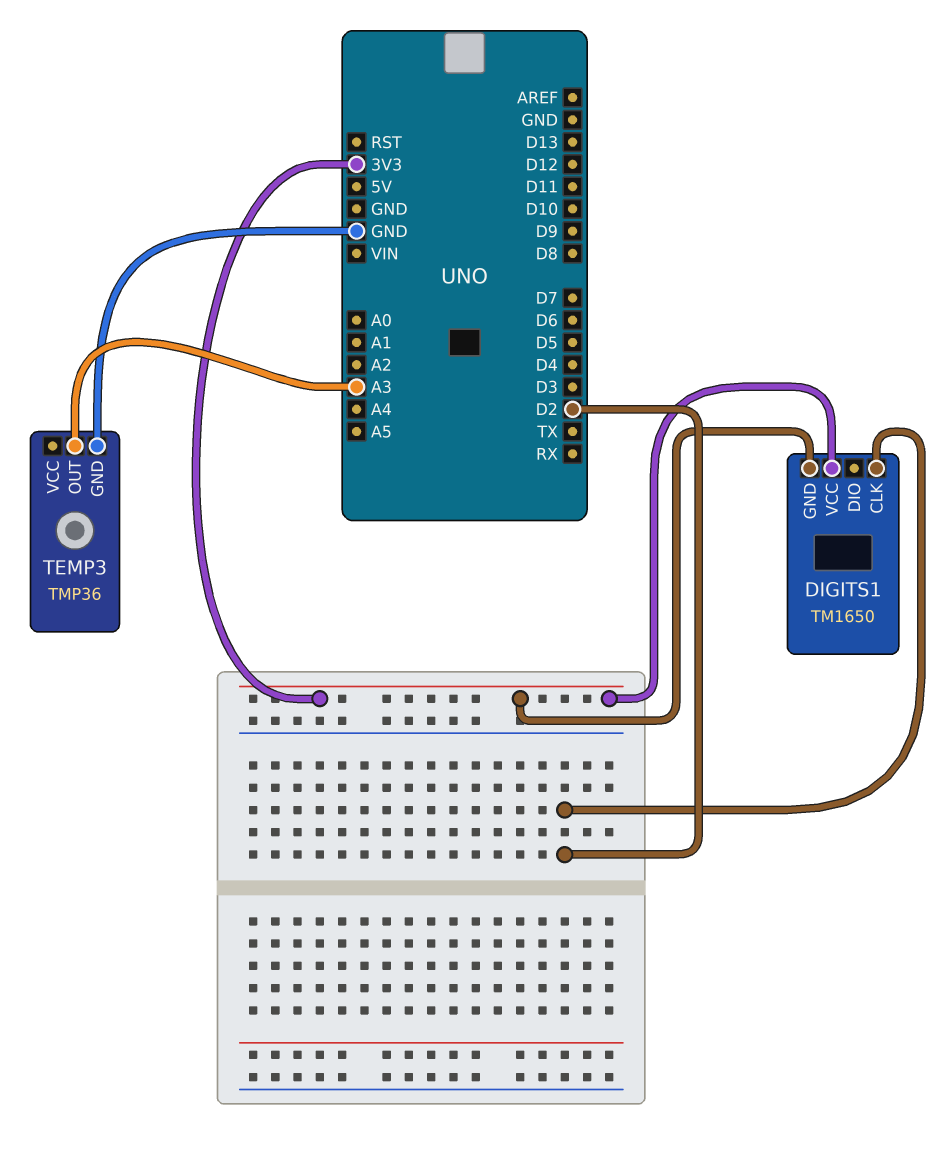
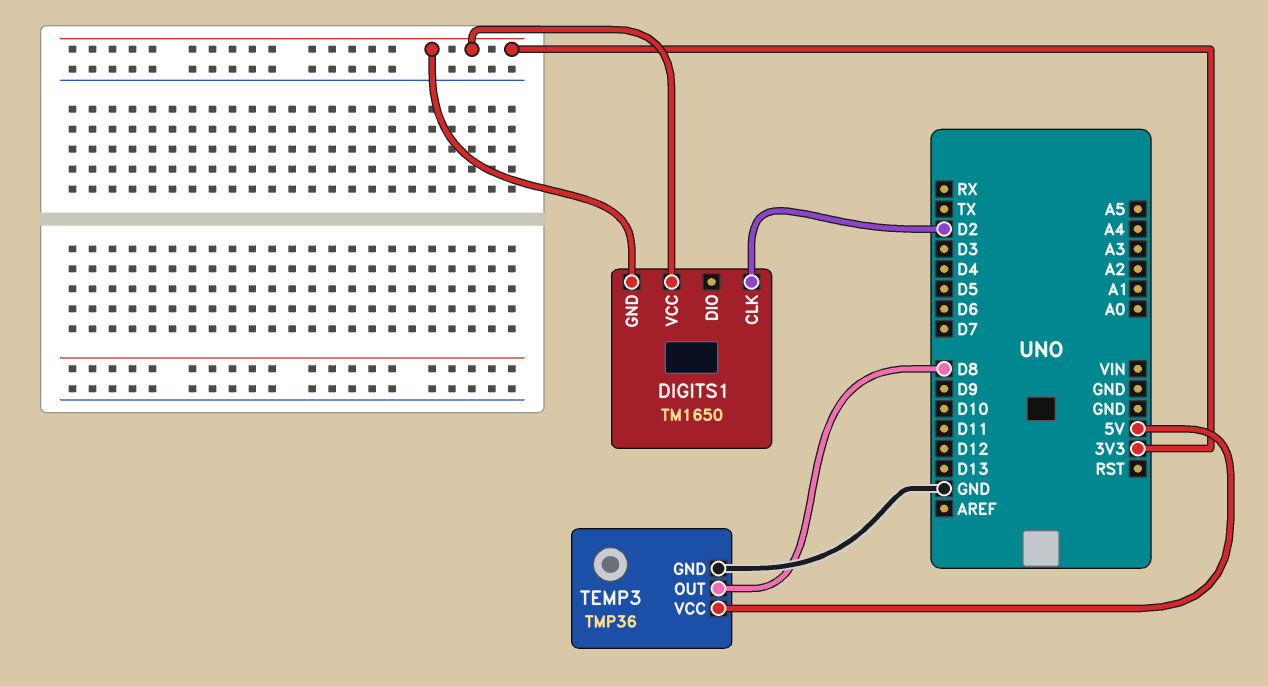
TEMP3 pin OUT: A3 -> D8
TEMP3 pin VCC: none -> 5V

